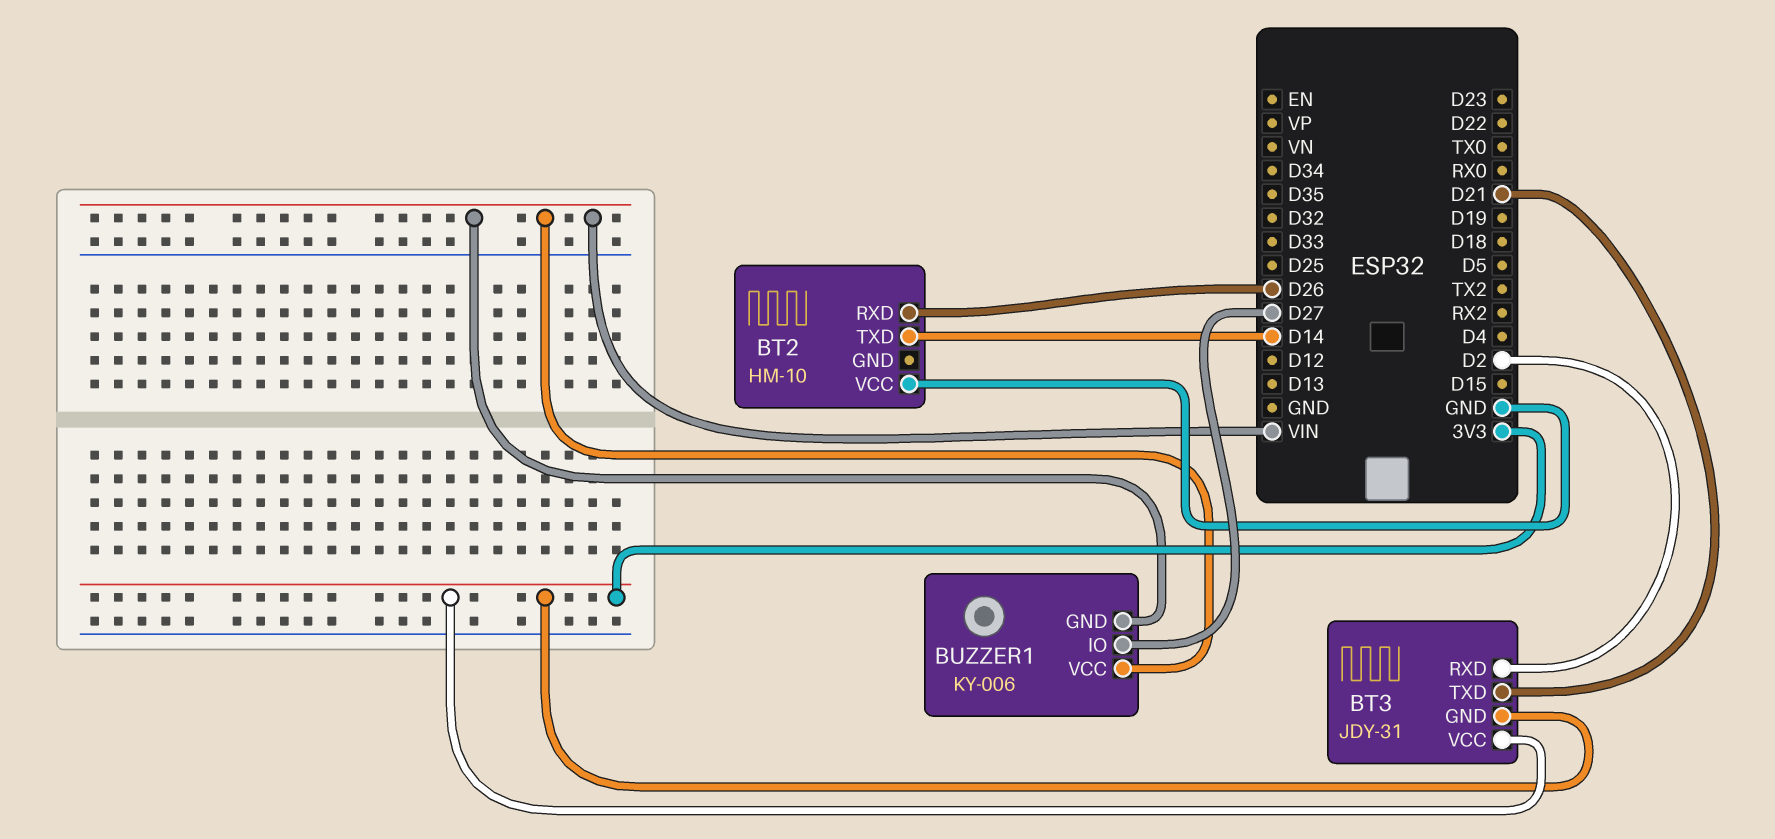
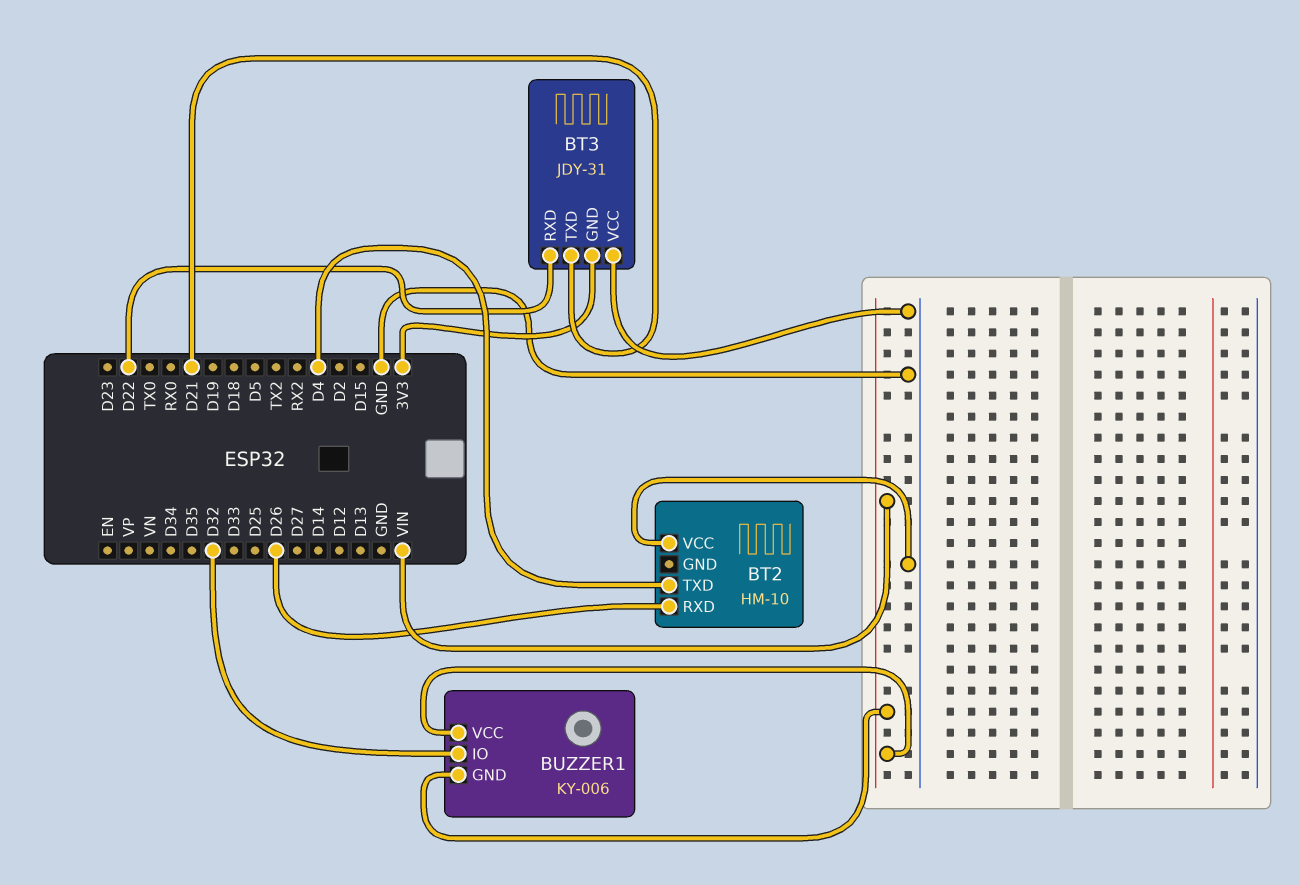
BT2 pin TXD: D14 -> D4
BT3 pin RXD: D2 -> D22
BT3 pin VCC: 3V3 -> GND
BUZZER1 pin IO: D27 -> D32

